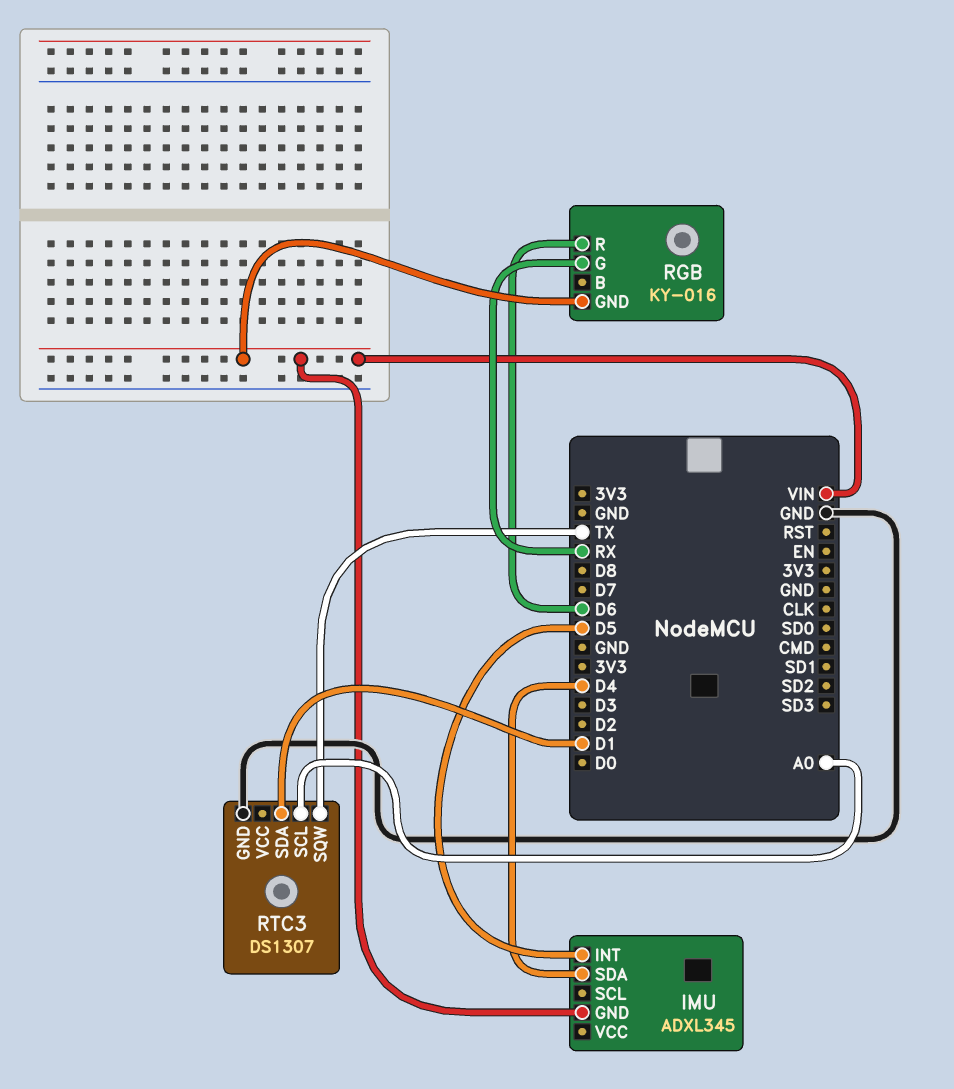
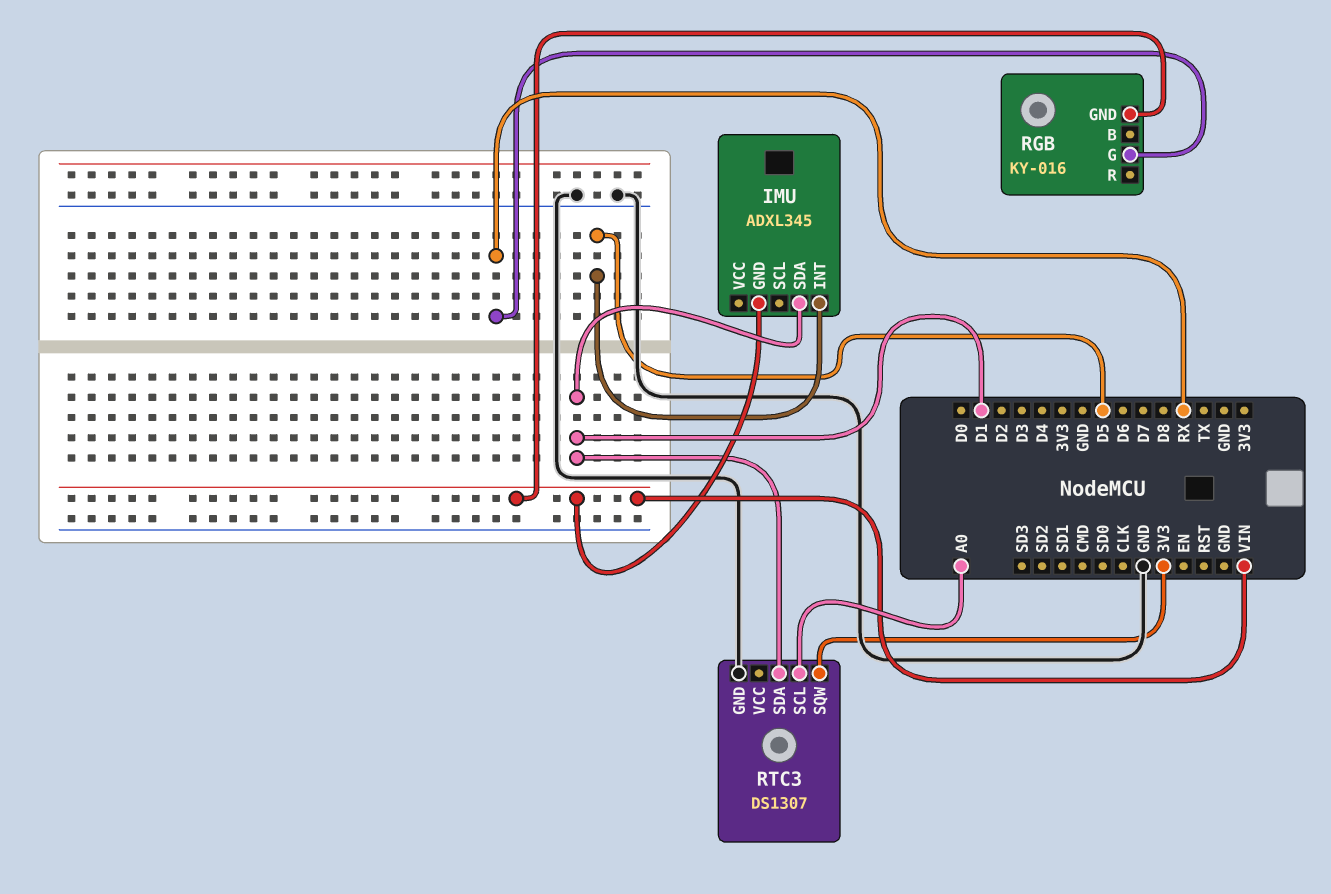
IMU pin SDA: D4 -> D1
RGB pin R: D6 -> none
RTC3 pin SQW: TX -> 3V3

